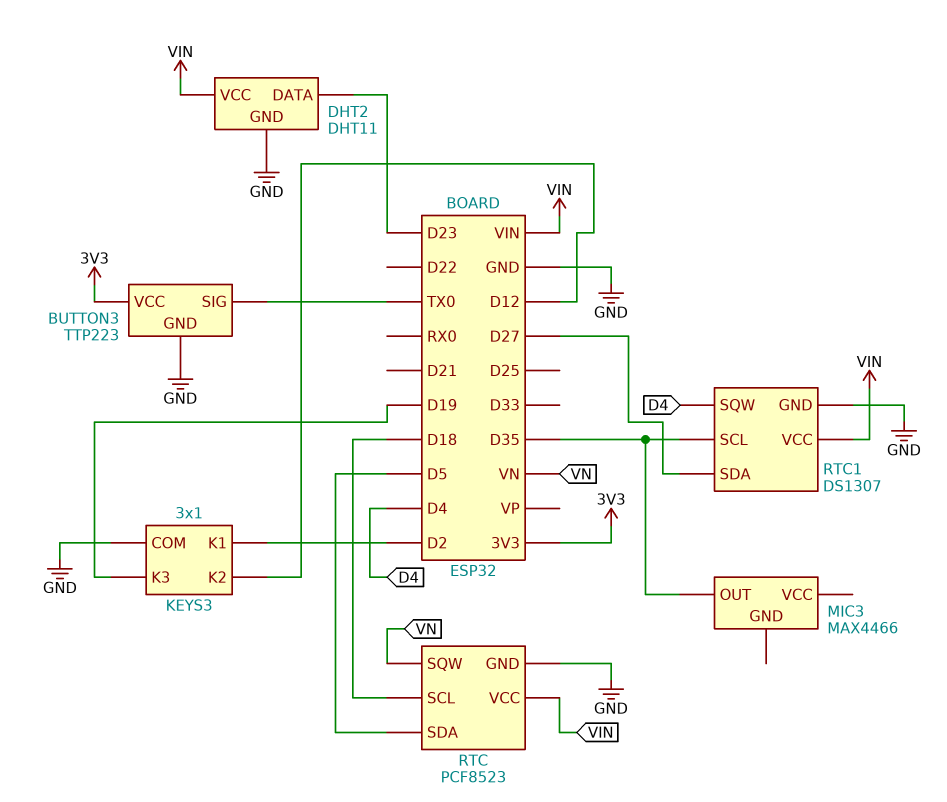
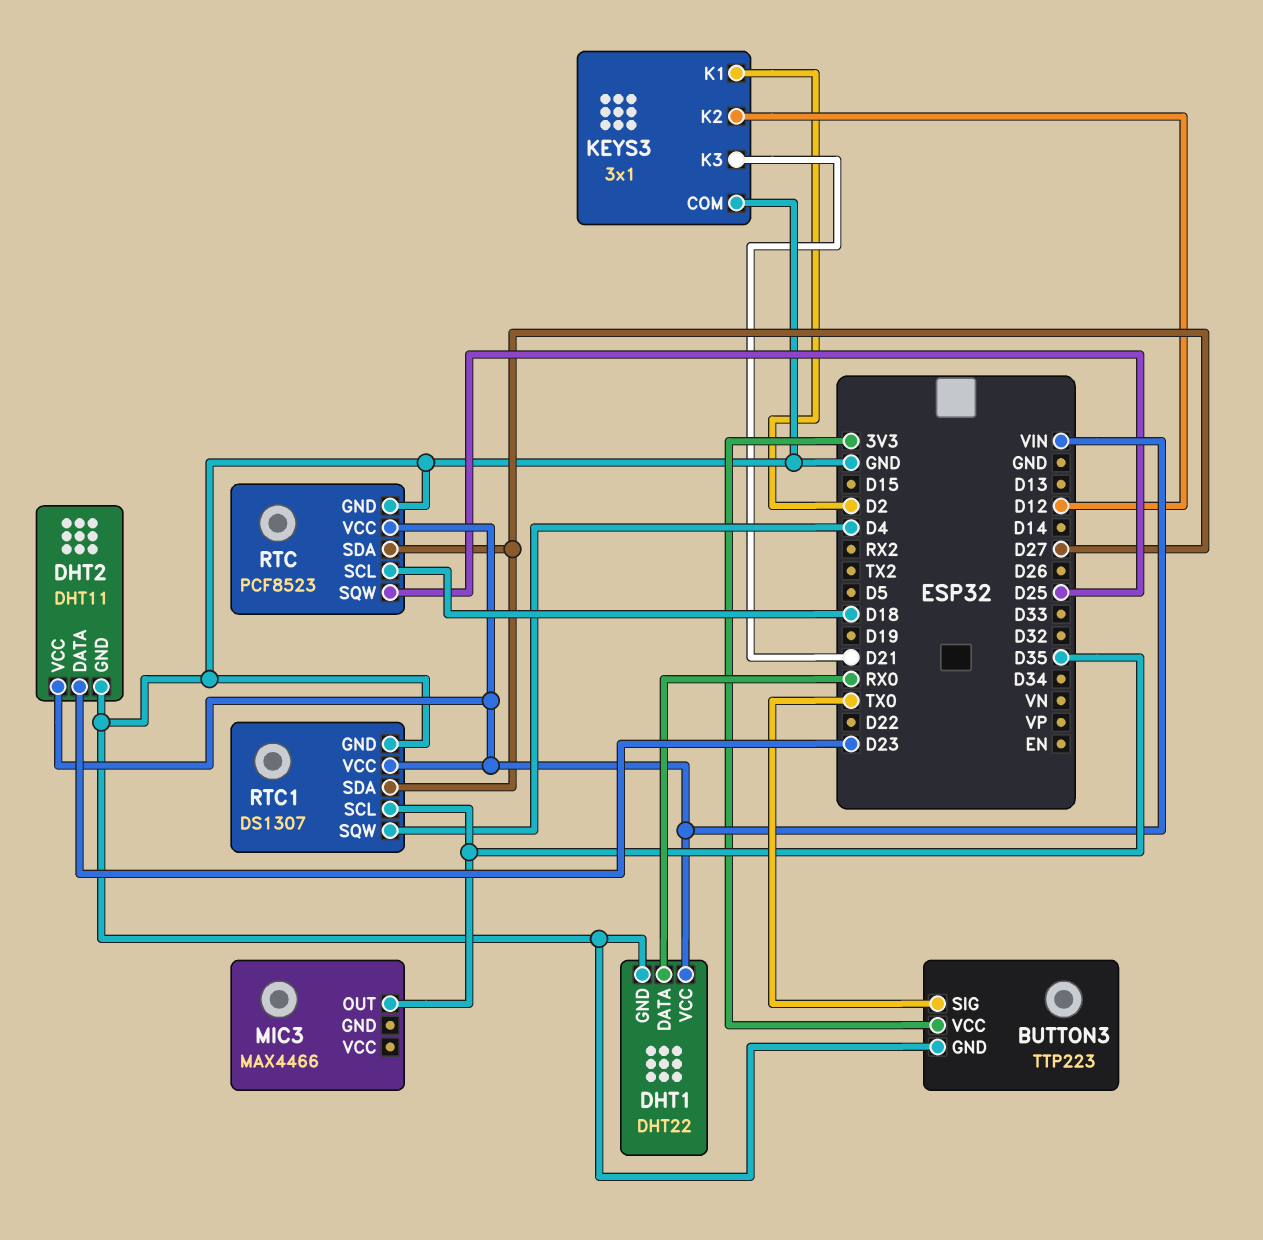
DHT1: none -> DHT22
DHT1 pin DATA: none -> RX0
DHT1 pin GND: none -> GND
DHT1 pin VCC: none -> VIN
KEYS3 pin K3: D19 -> D21
RTC pin SDA: D5 -> D27
RTC pin SQW: VN -> D25

